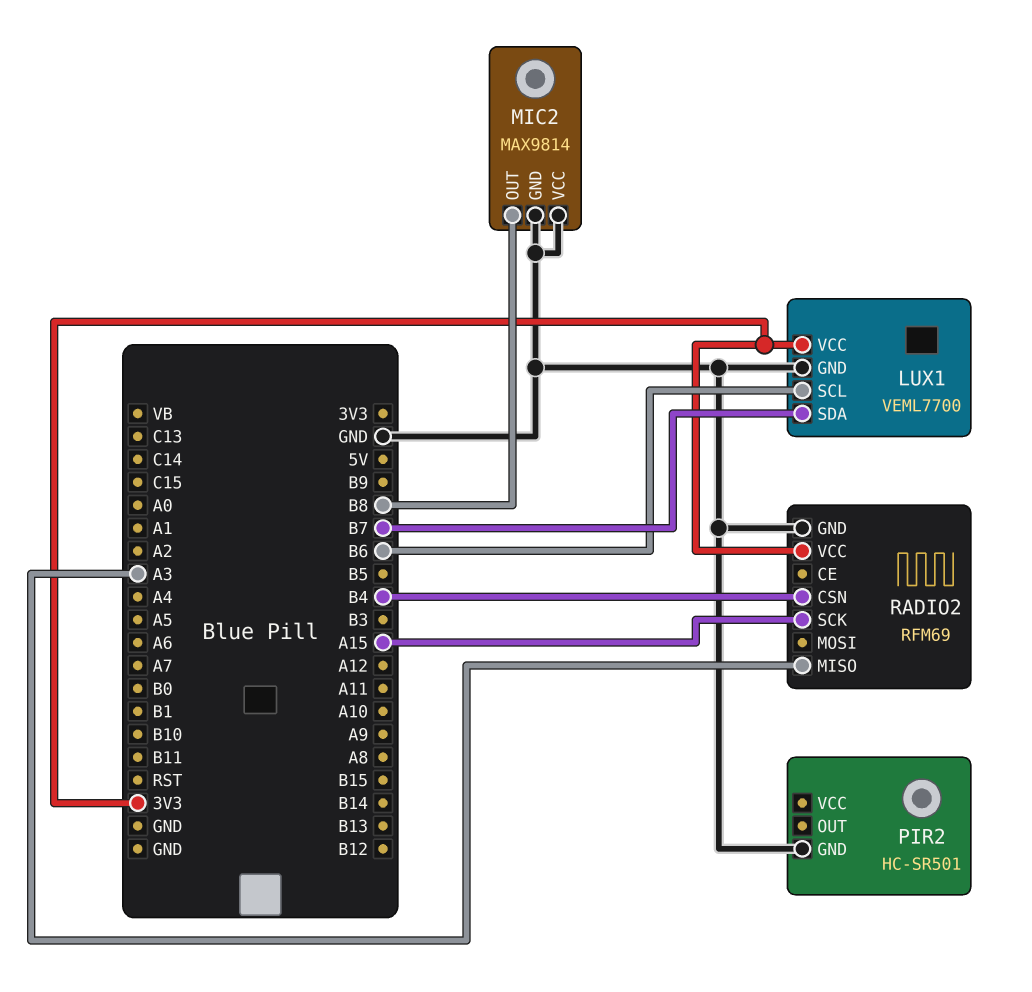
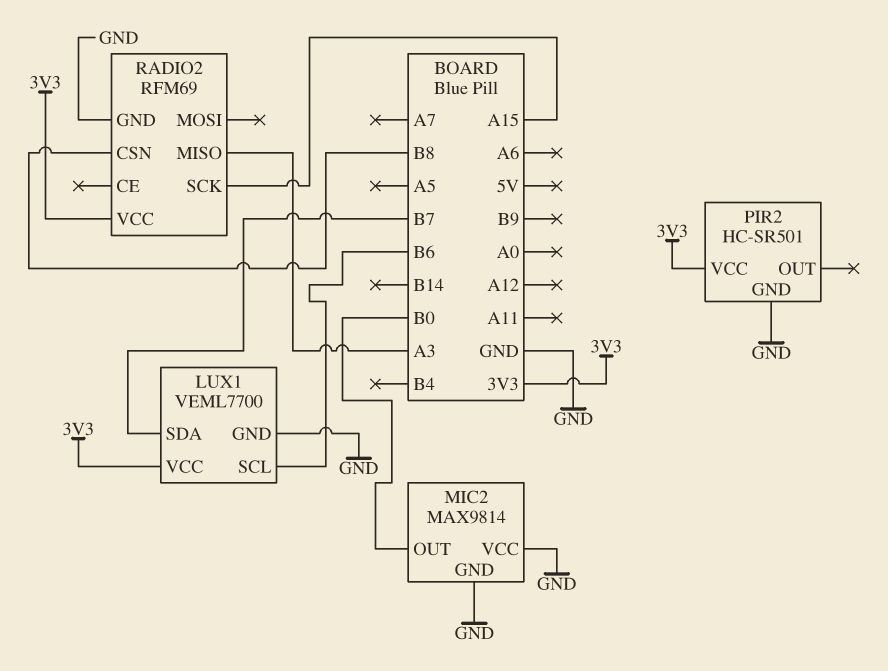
MIC2 pin OUT: B8 -> B0
PIR2 pin VCC: none -> 3V3
RADIO2 pin CSN: B4 -> B8

